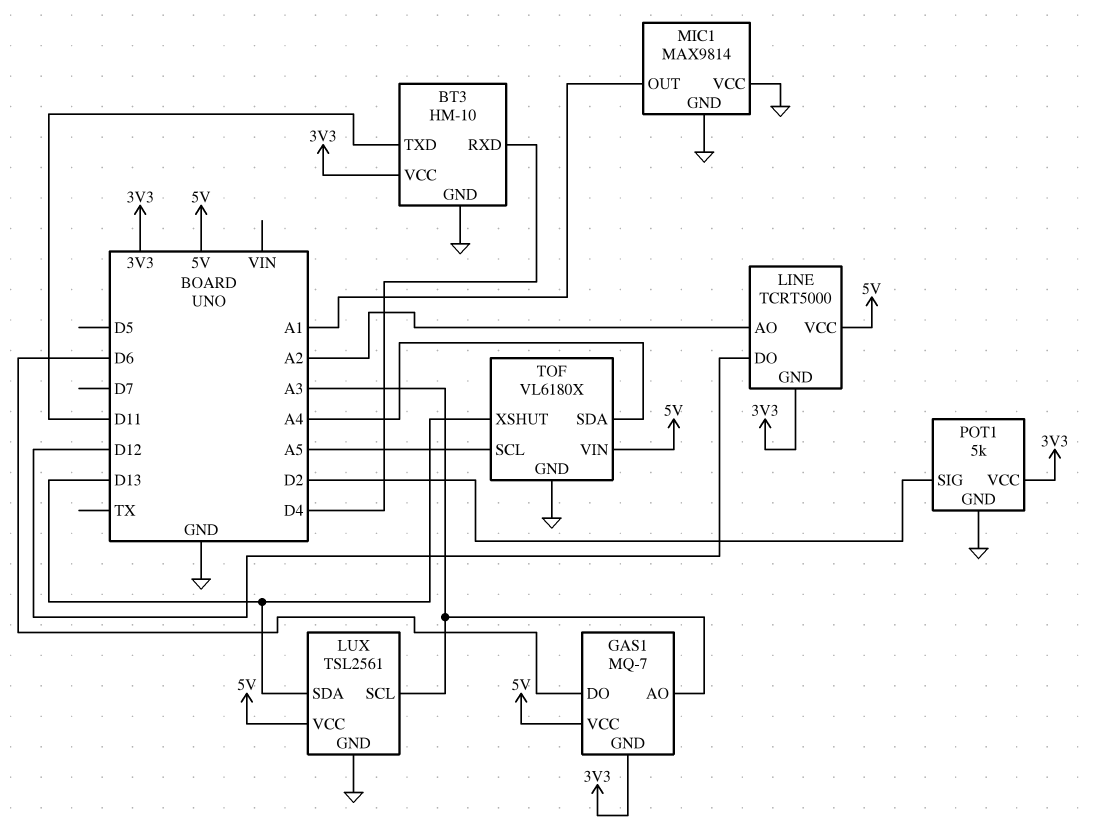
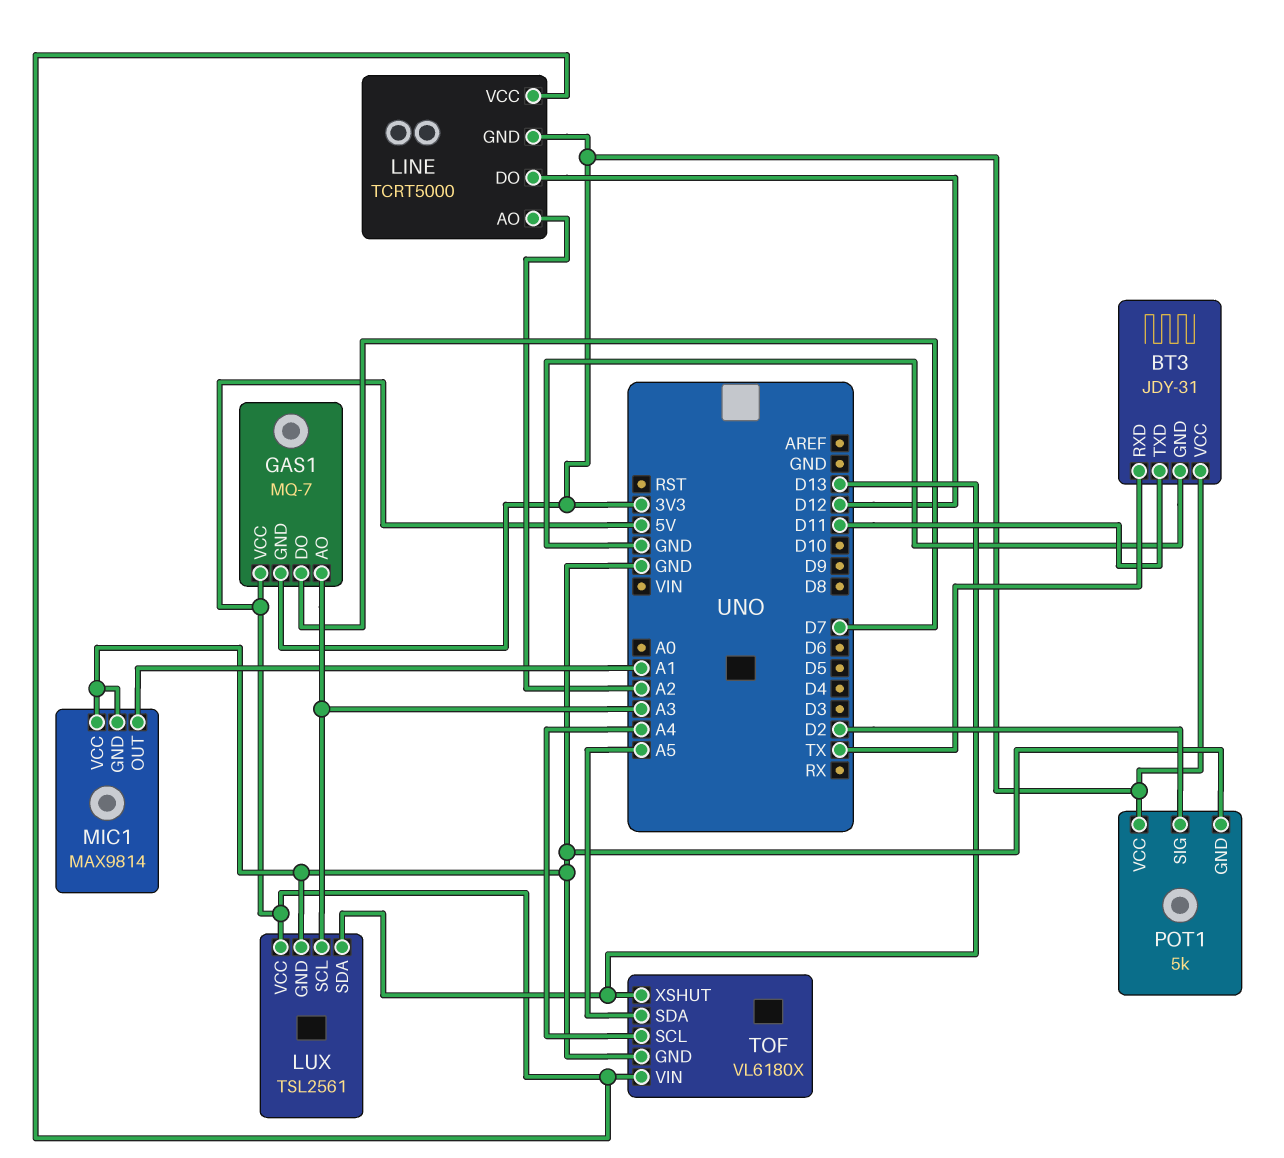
BT3: HM-10 -> JDY-31
BT3 pin RXD: D4 -> TX
GAS1 pin DO: D6 -> D7
TOF pin SCL: A5 -> A4
TOF pin SDA: A4 -> A5

